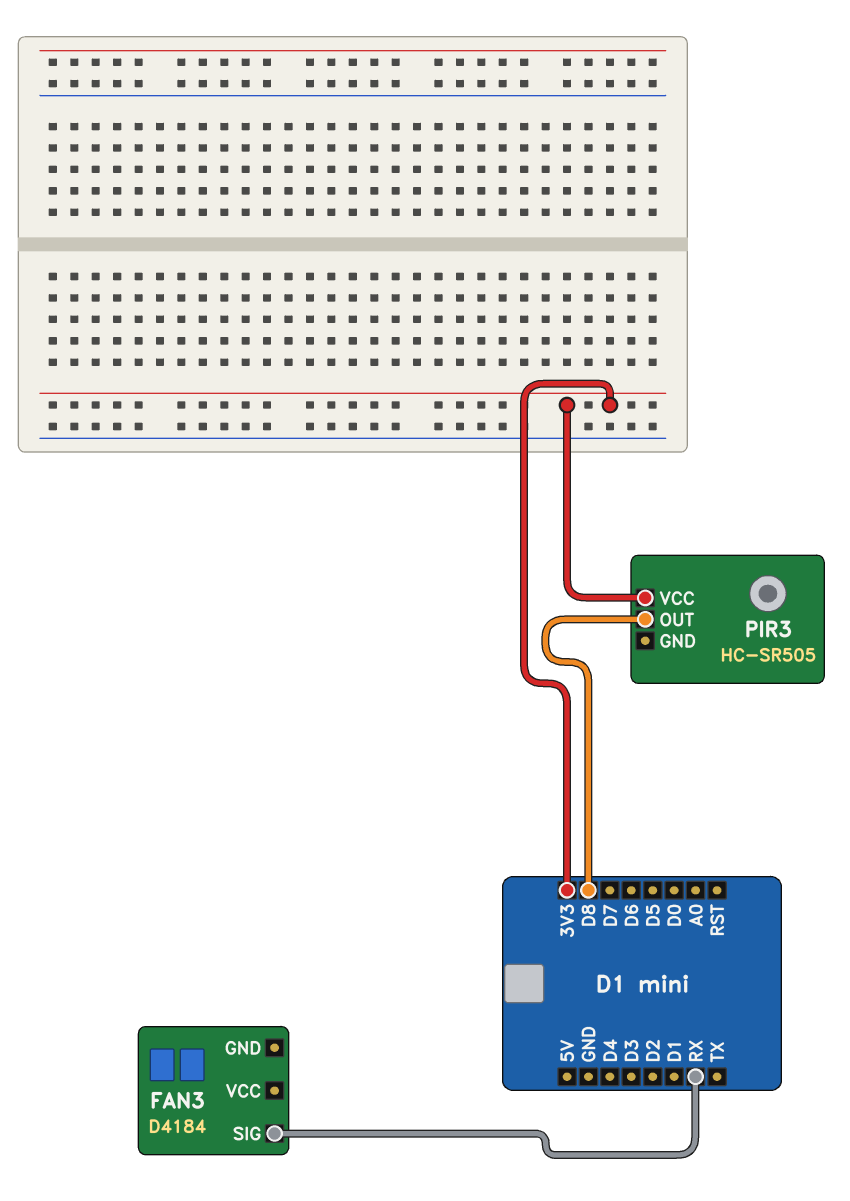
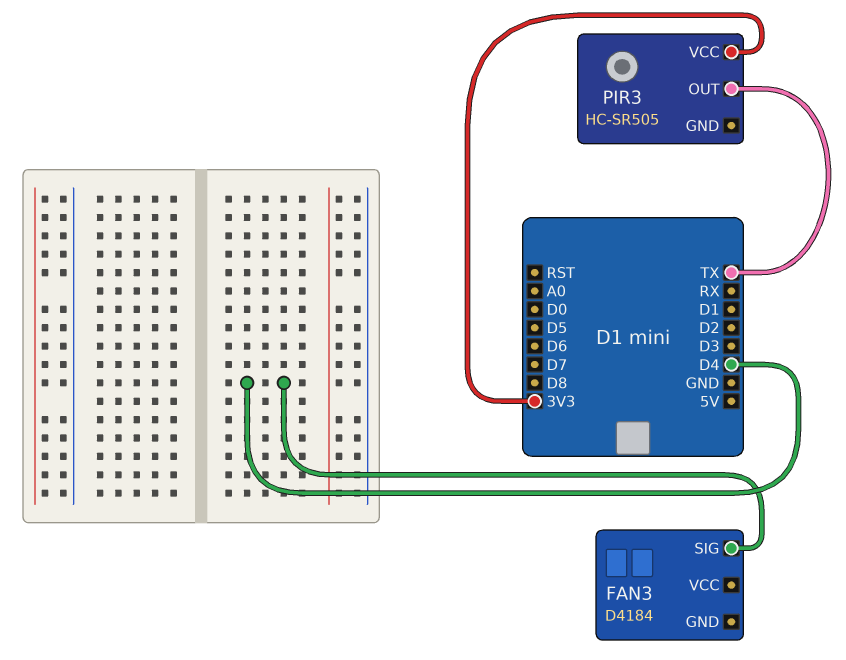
FAN3 pin SIG: RX -> D4
PIR3 pin OUT: D8 -> TX

